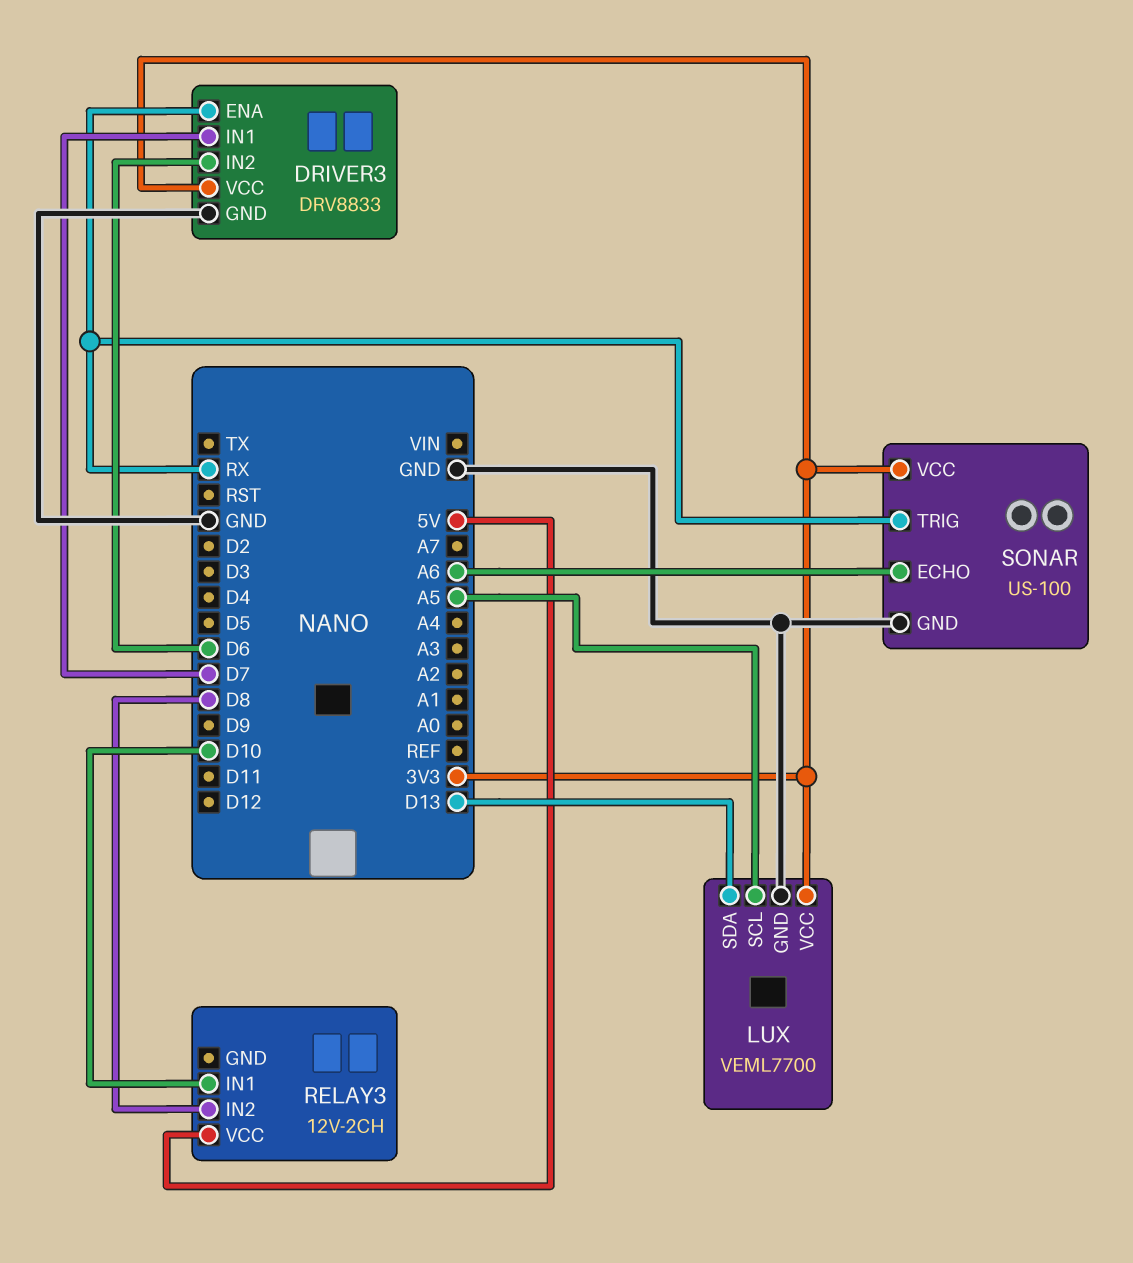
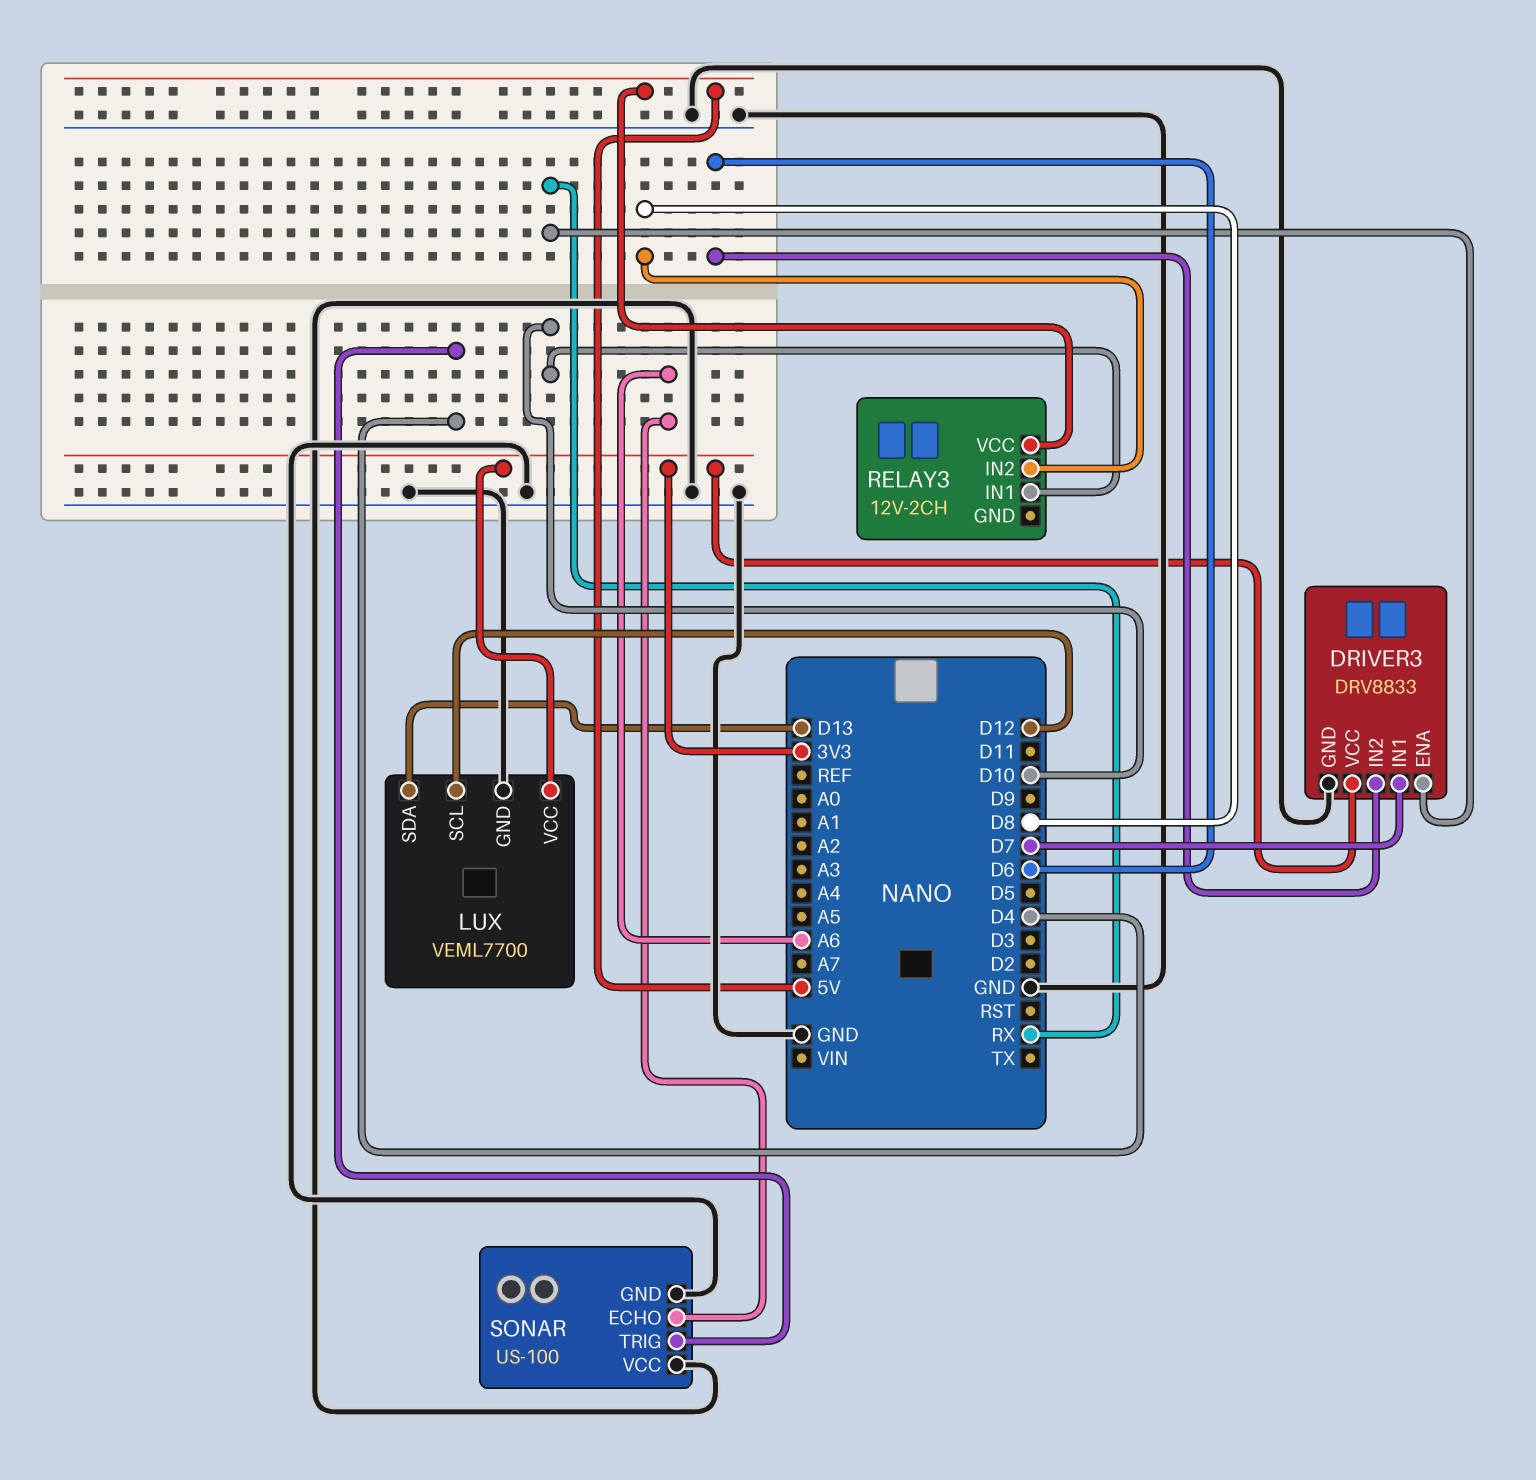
LUX pin SCL: A5 -> D12
SONAR pin TRIG: RX -> D4
SONAR pin VCC: 3V3 -> GND

